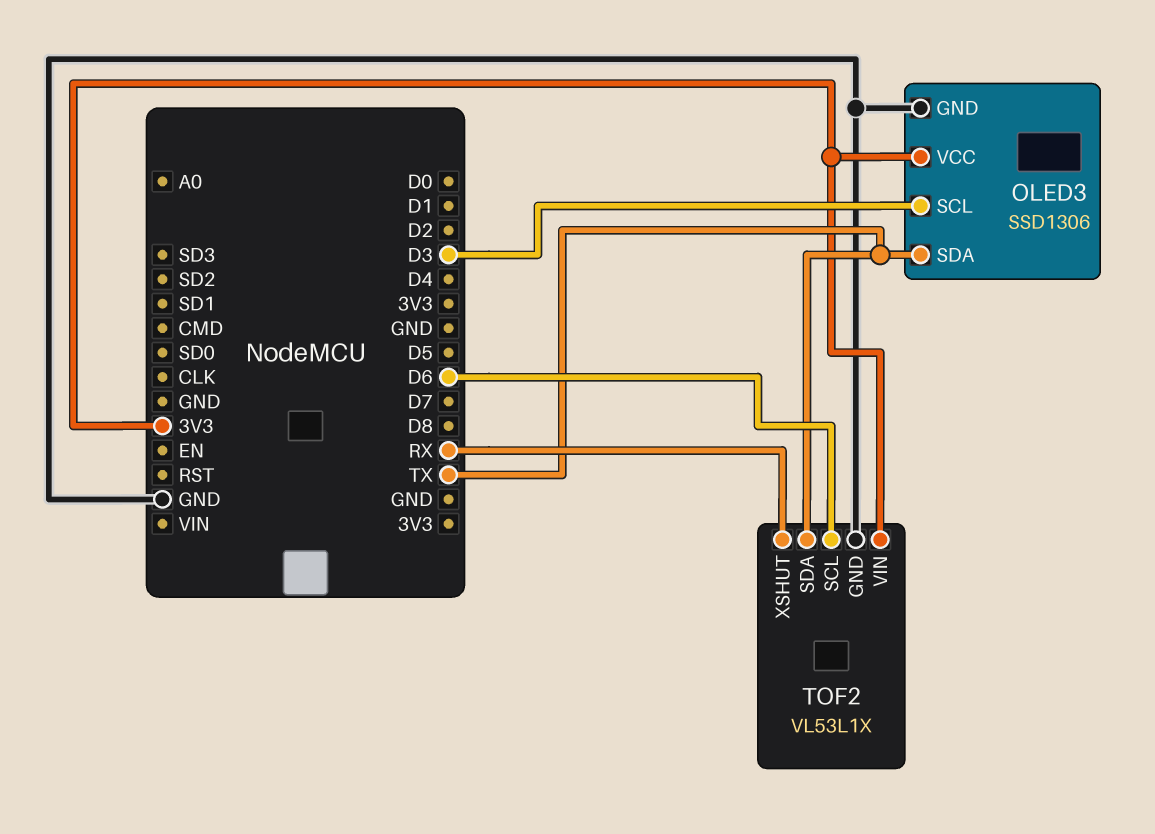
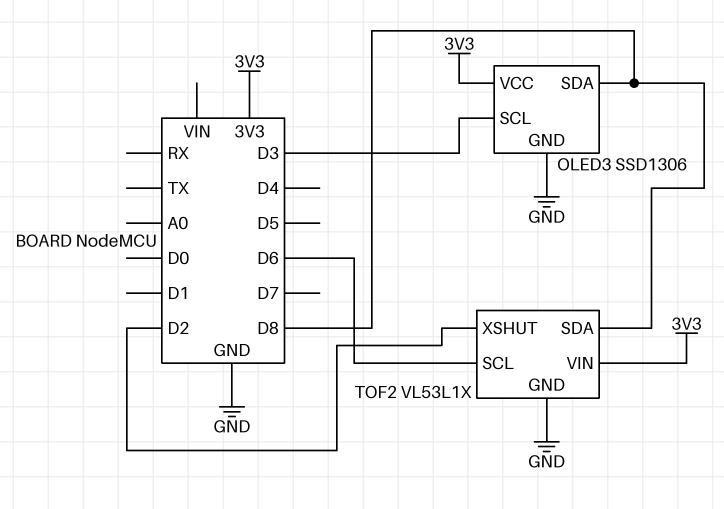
OLED3 pin SDA: TX -> D8
TOF2 pin SDA: TX -> D8
TOF2 pin XSHUT: RX -> D2

